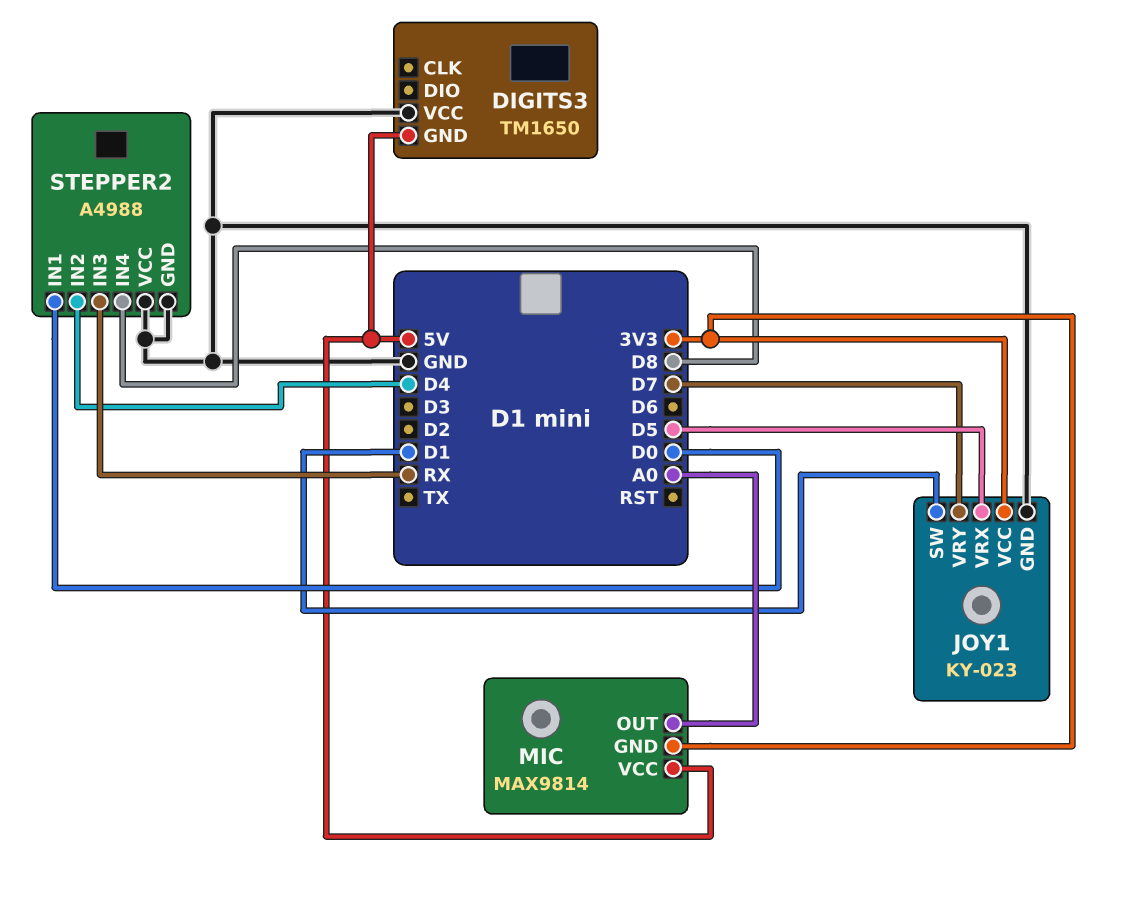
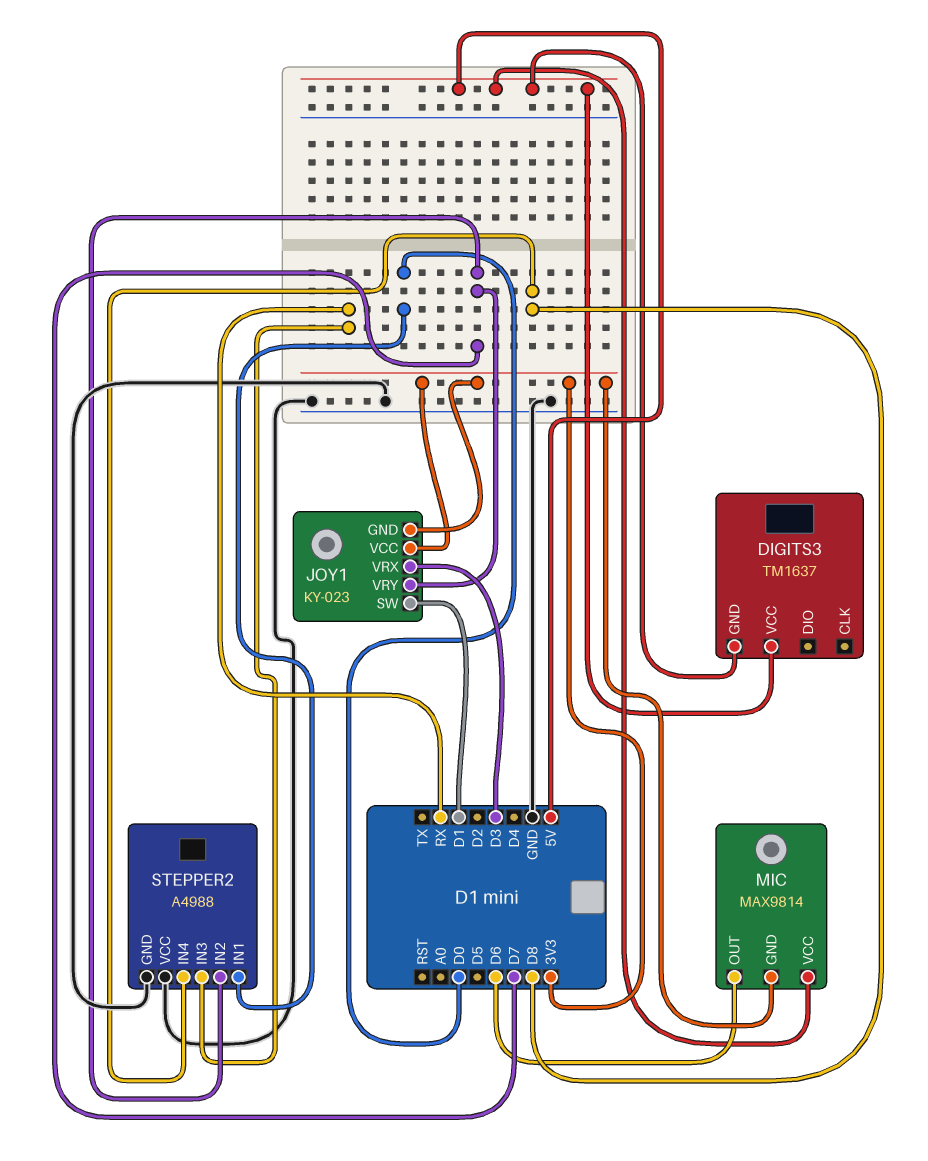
DIGITS3: TM1650 -> TM1637
DIGITS3 pin VCC: GND -> 5V
JOY1 pin GND: GND -> 3V3
JOY1 pin VRX: D5 -> D3
MIC pin OUT: A0 -> D6
STEPPER2 pin IN2: D4 -> D7

